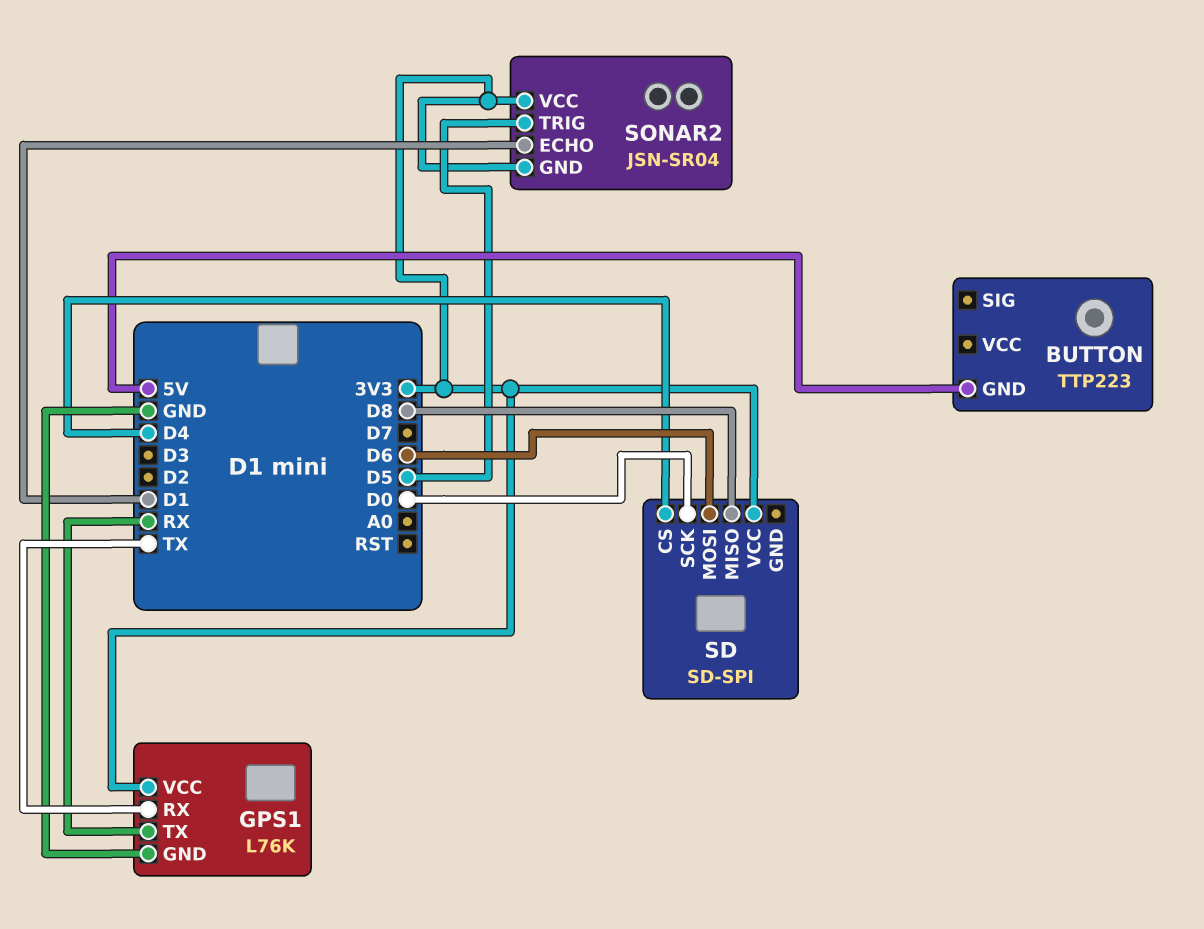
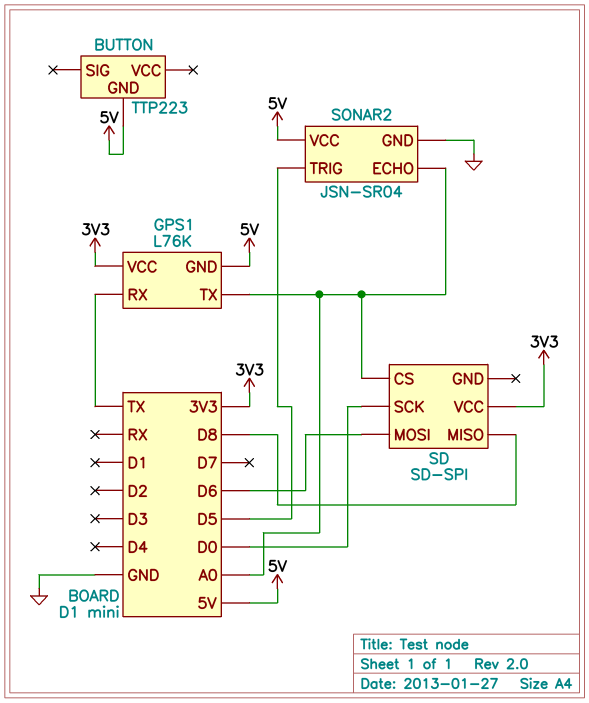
GPS1 pin GND: GND -> 5V
GPS1 pin TX: RX -> A0
SD pin CS: D4 -> A0
SONAR2 pin ECHO: D1 -> A0
SONAR2 pin GND: 3V3 -> GND
SONAR2 pin VCC: 3V3 -> 5V

